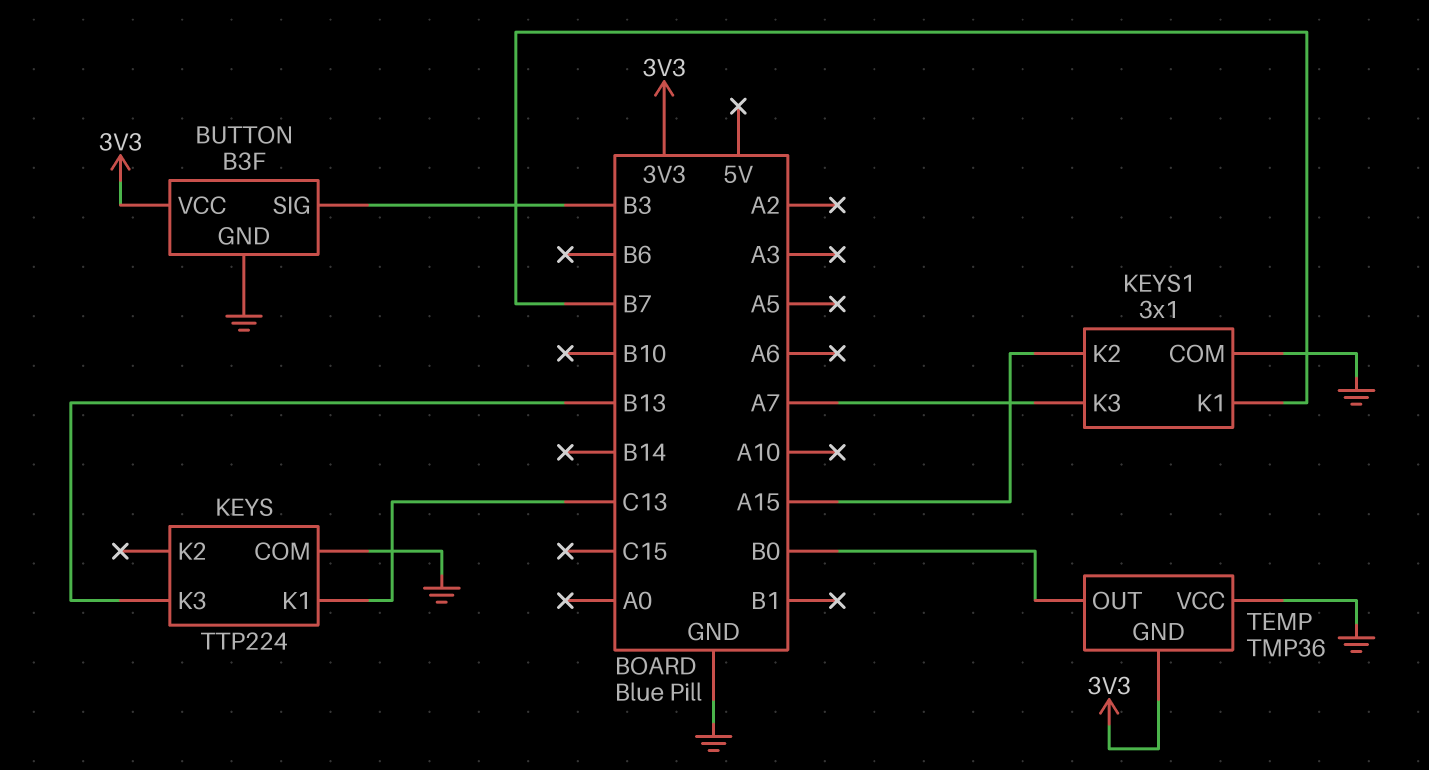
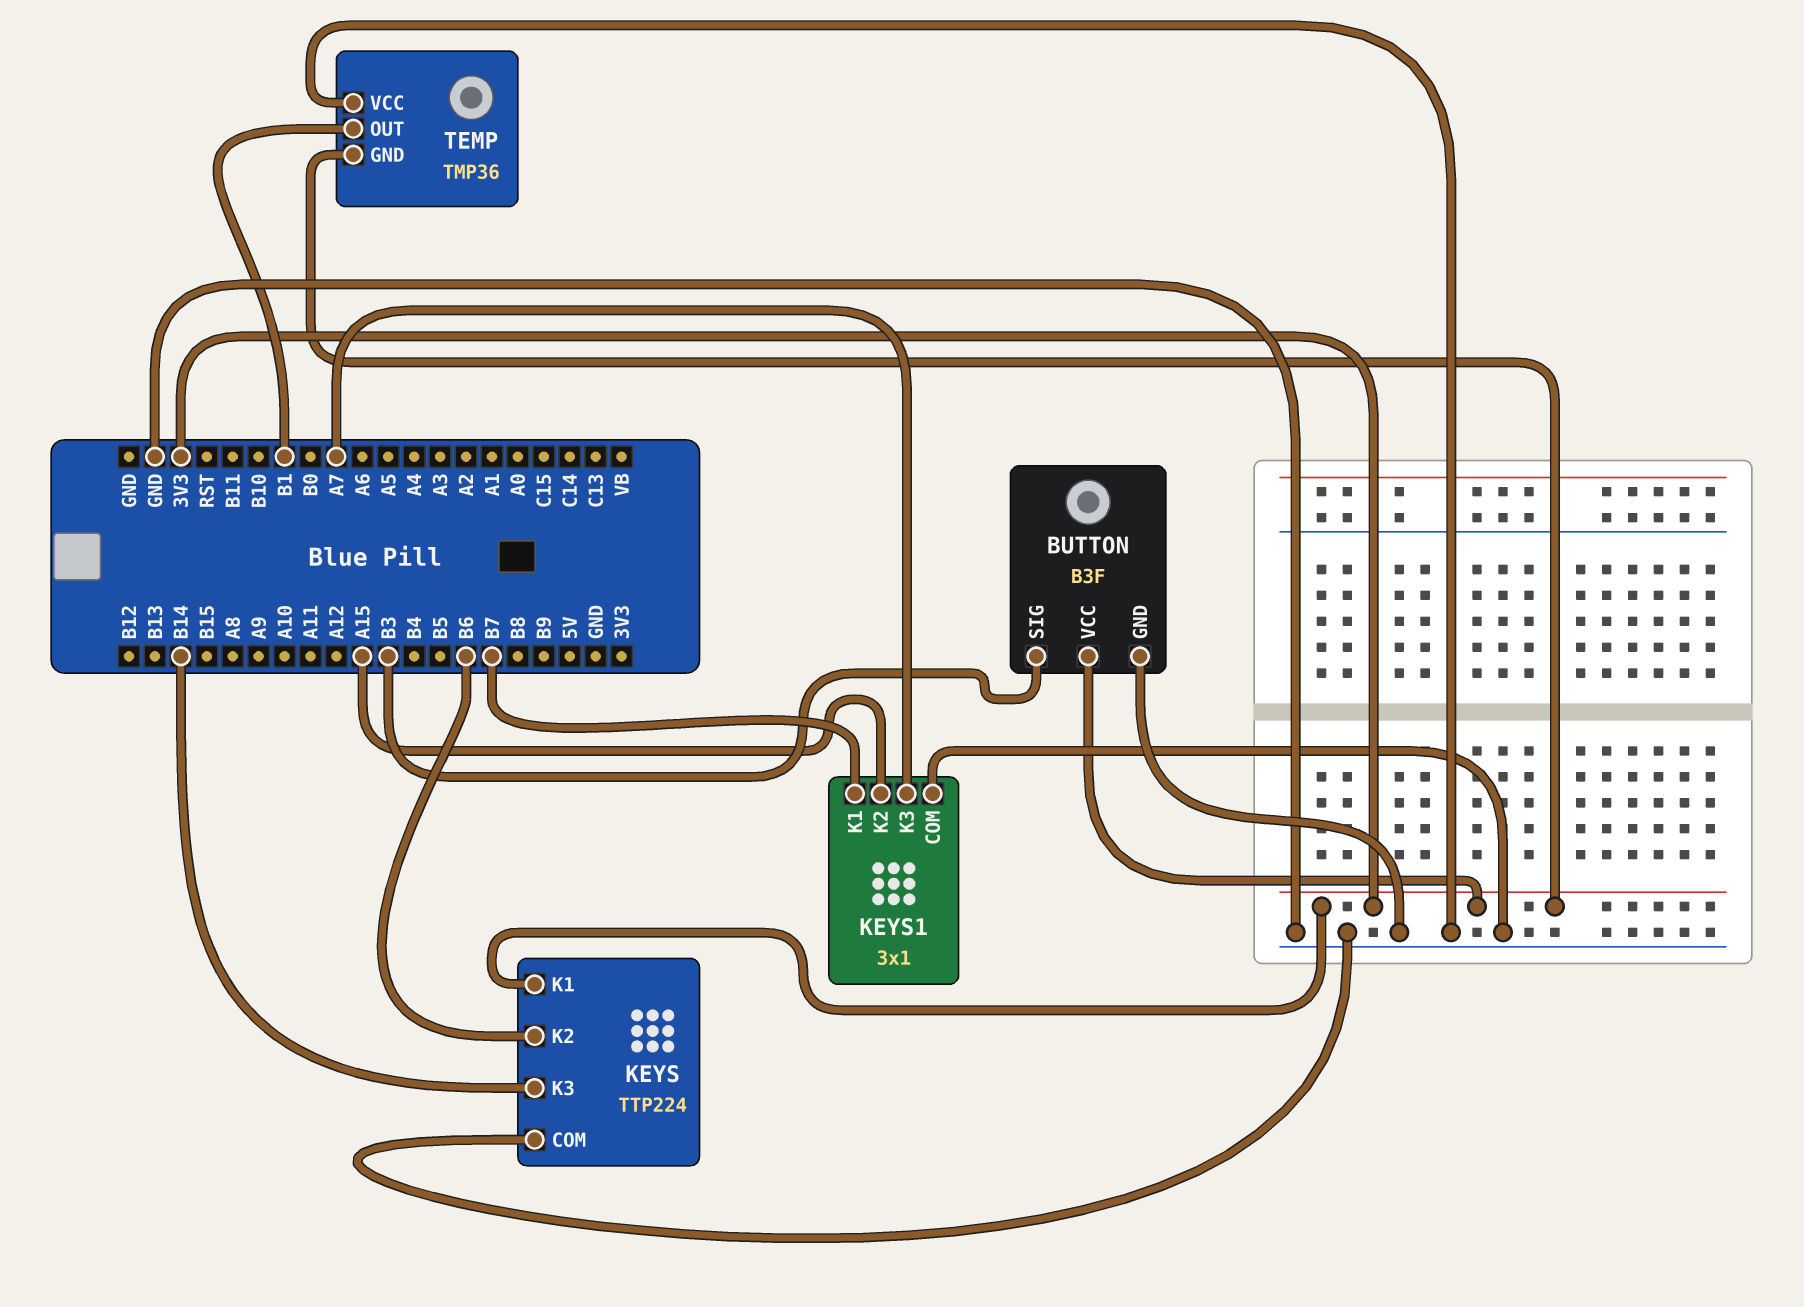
KEYS pin K1: C13 -> 3V3
KEYS pin K2: none -> B6
KEYS pin K3: B13 -> B14
TEMP pin OUT: B0 -> B1

